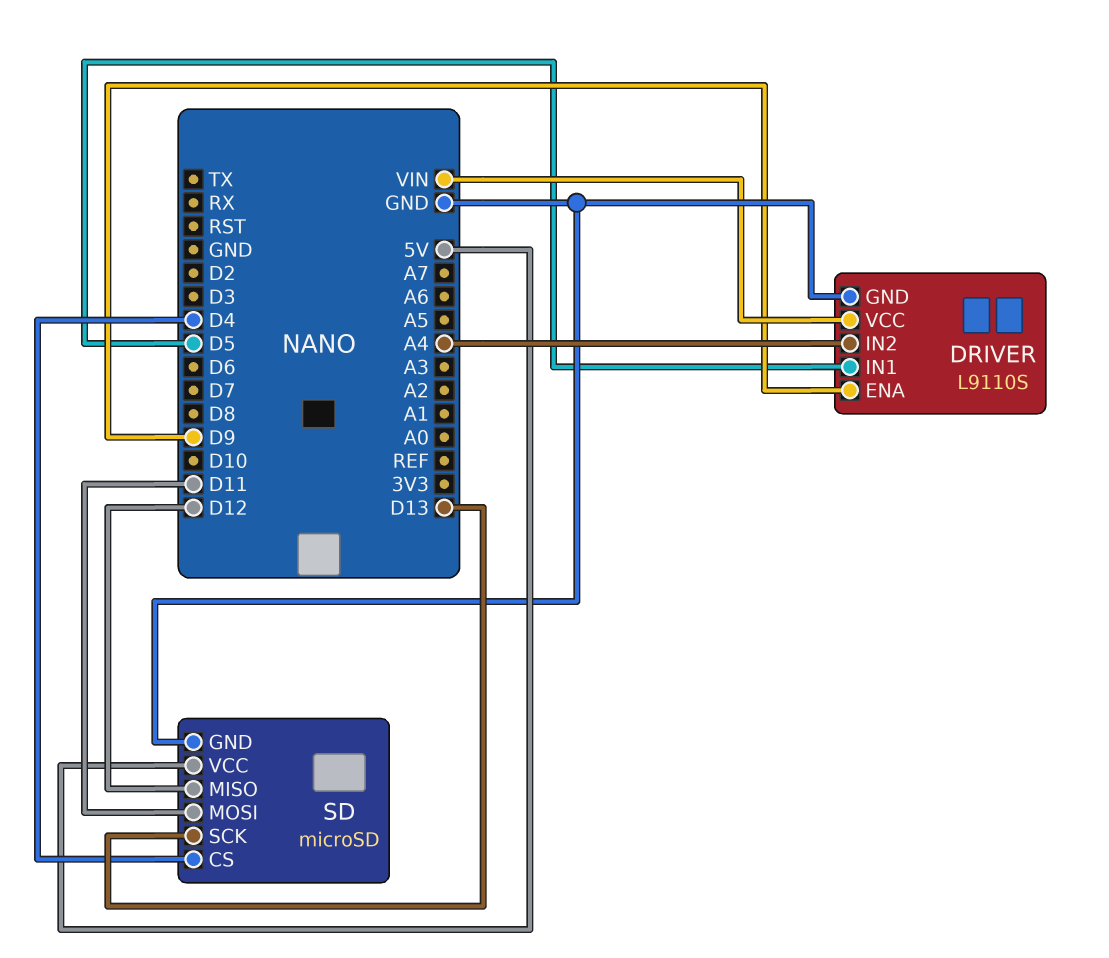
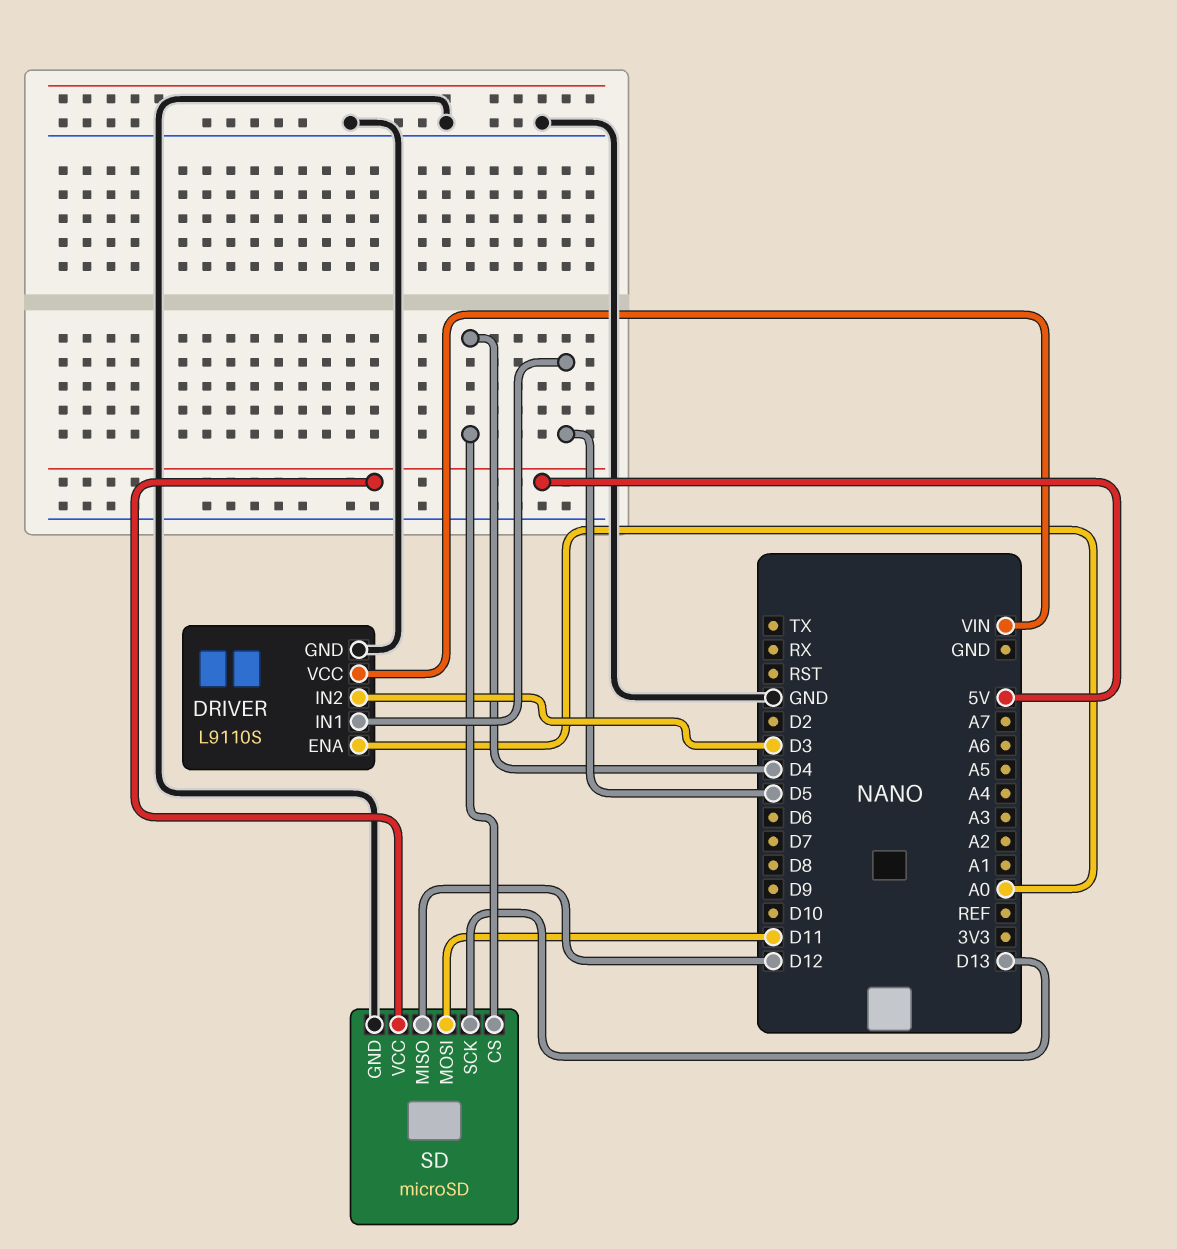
DRIVER pin ENA: D9 -> A0
DRIVER pin IN2: A4 -> D3

